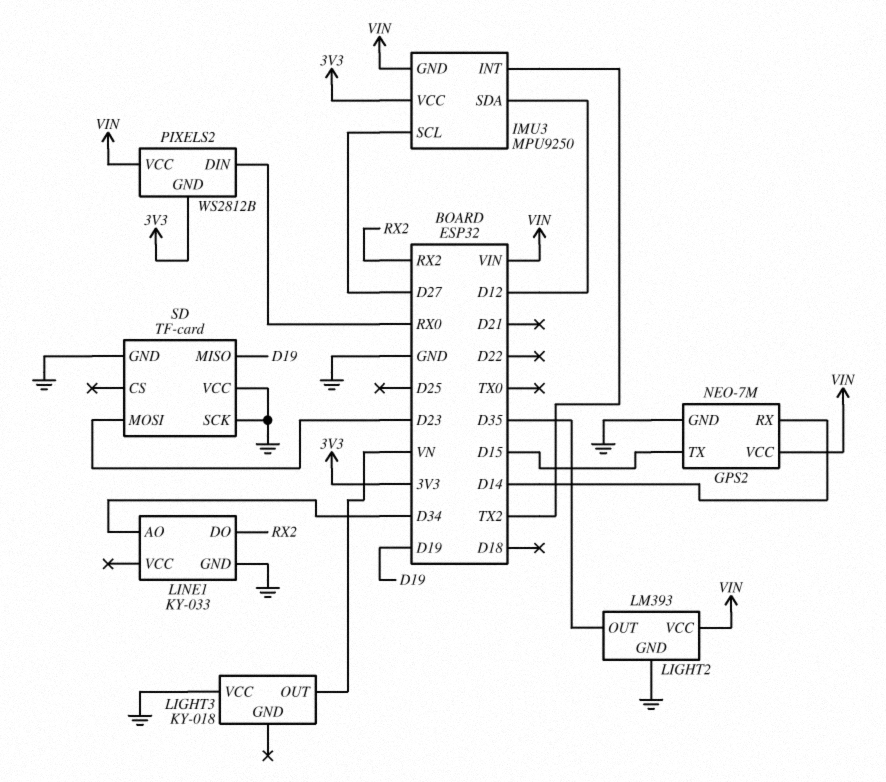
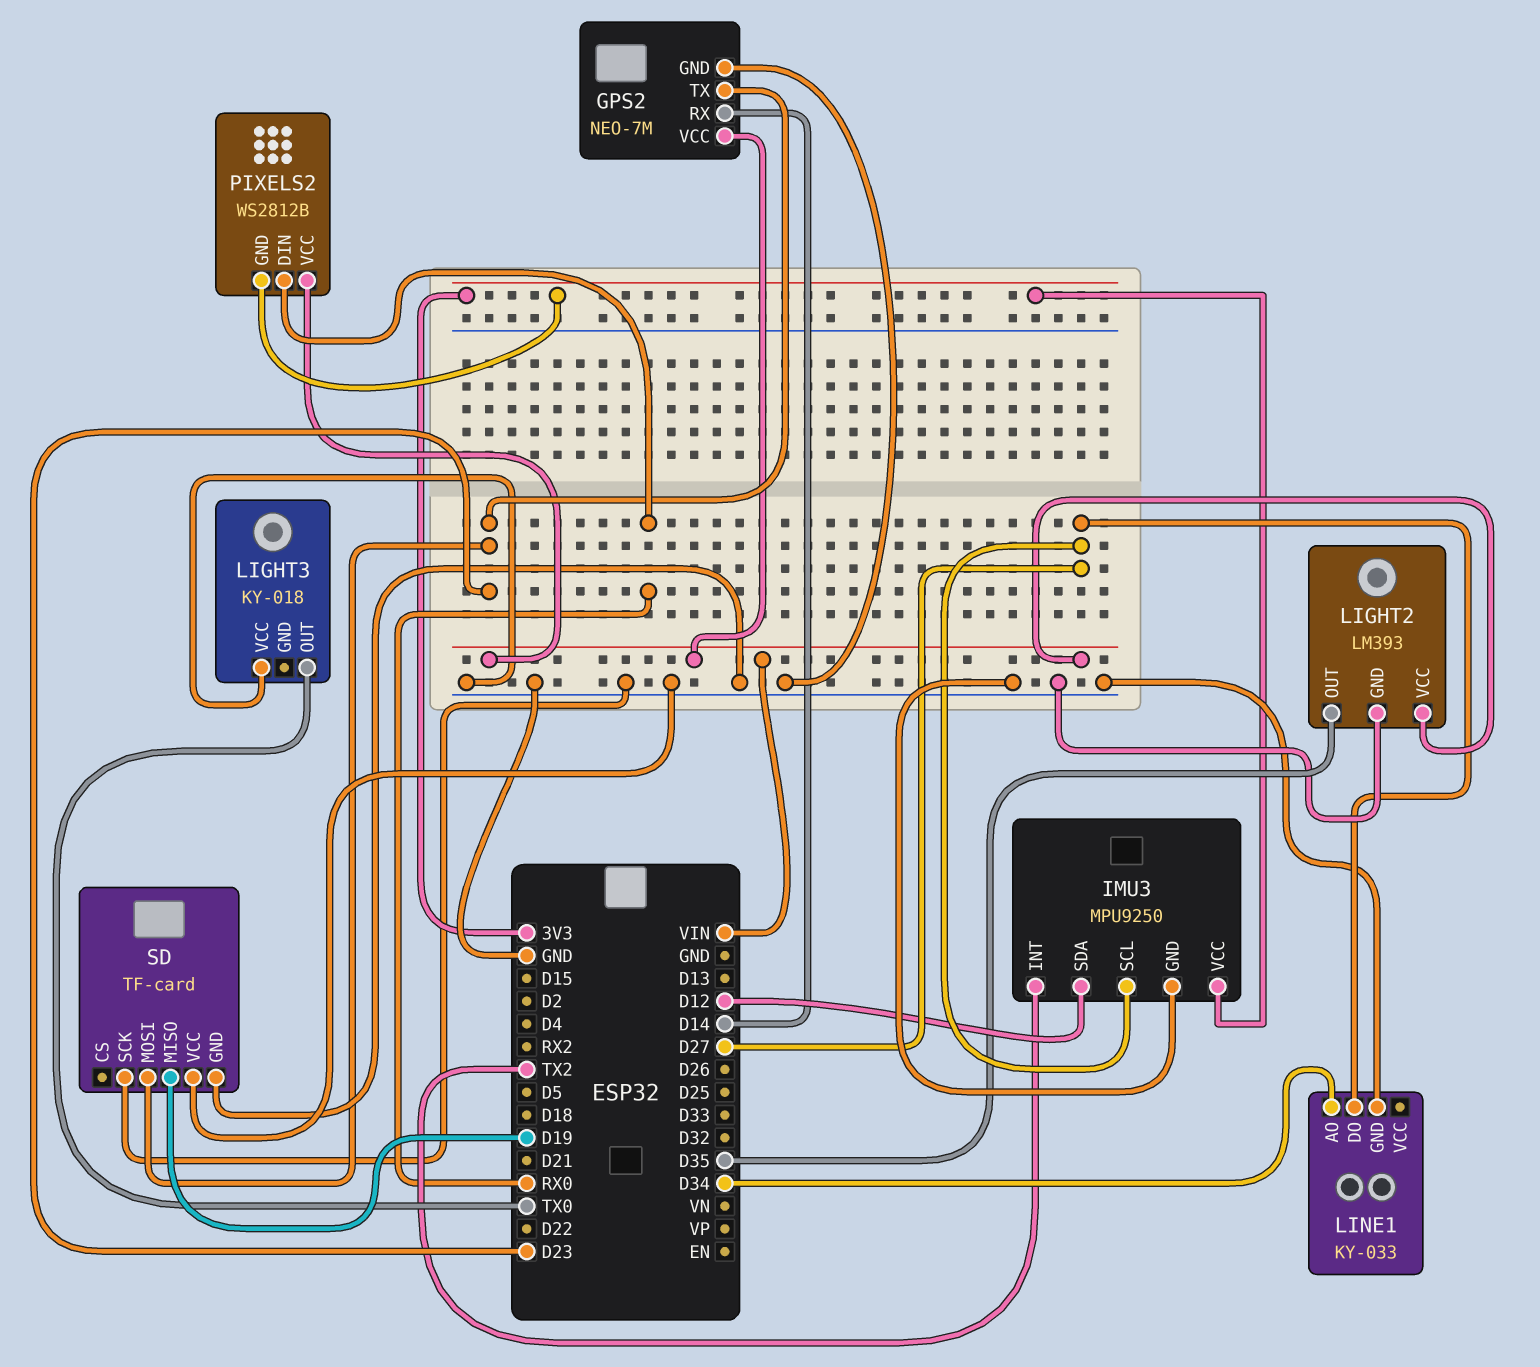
GPS2 pin TX: D15 -> D23
IMU3 pin GND: VIN -> GND
LIGHT3 pin OUT: VN -> TX0
LINE1 pin DO: RX2 -> D27

